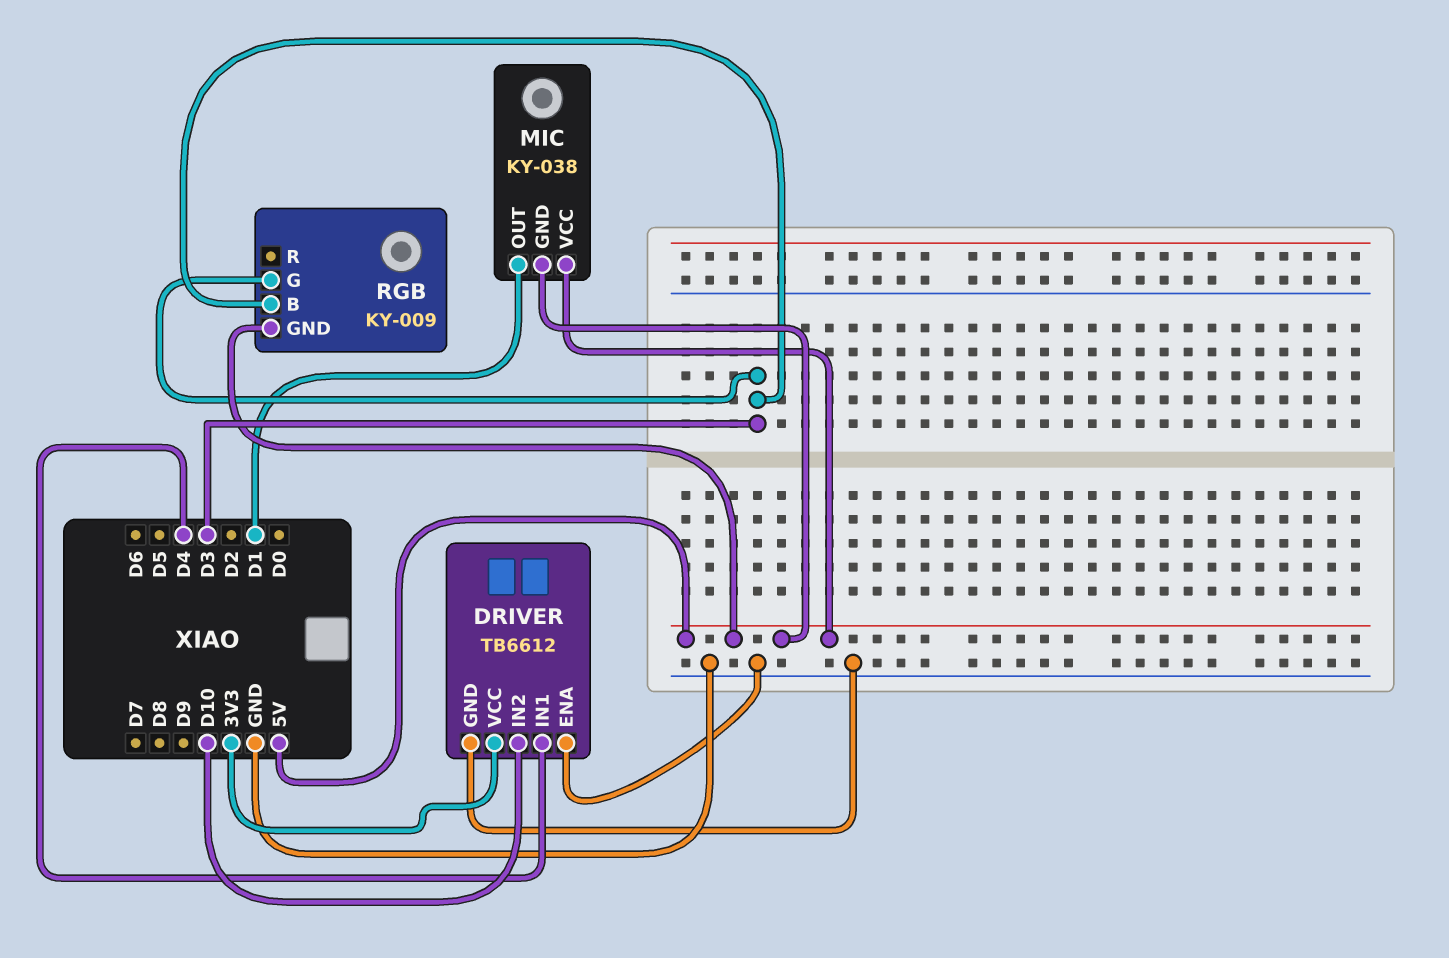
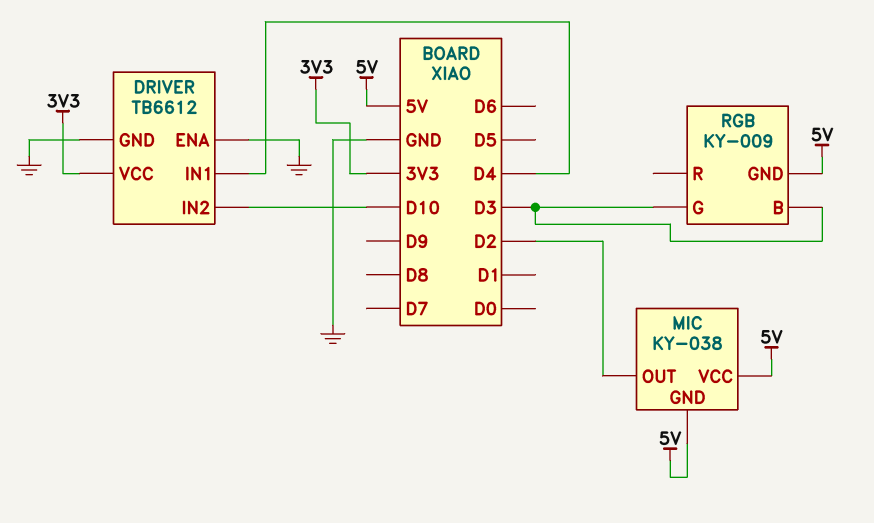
MIC pin OUT: D1 -> D2

